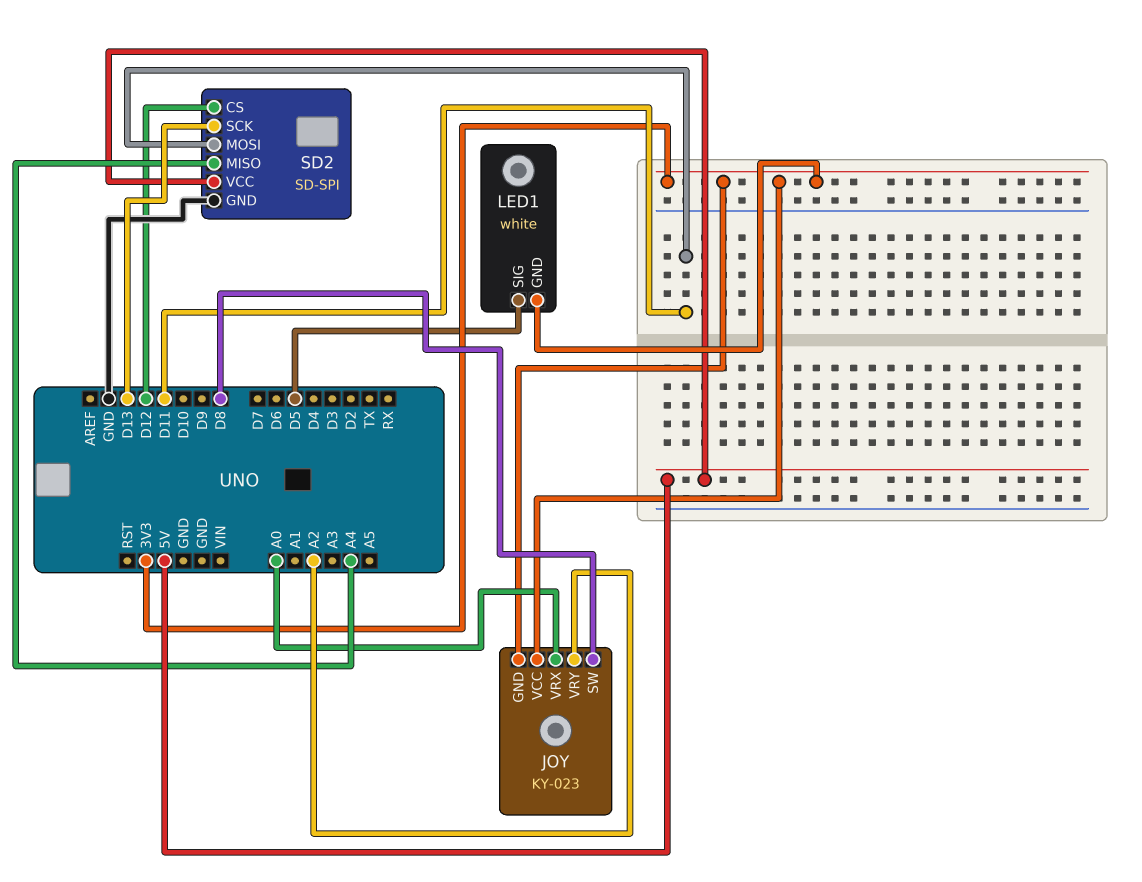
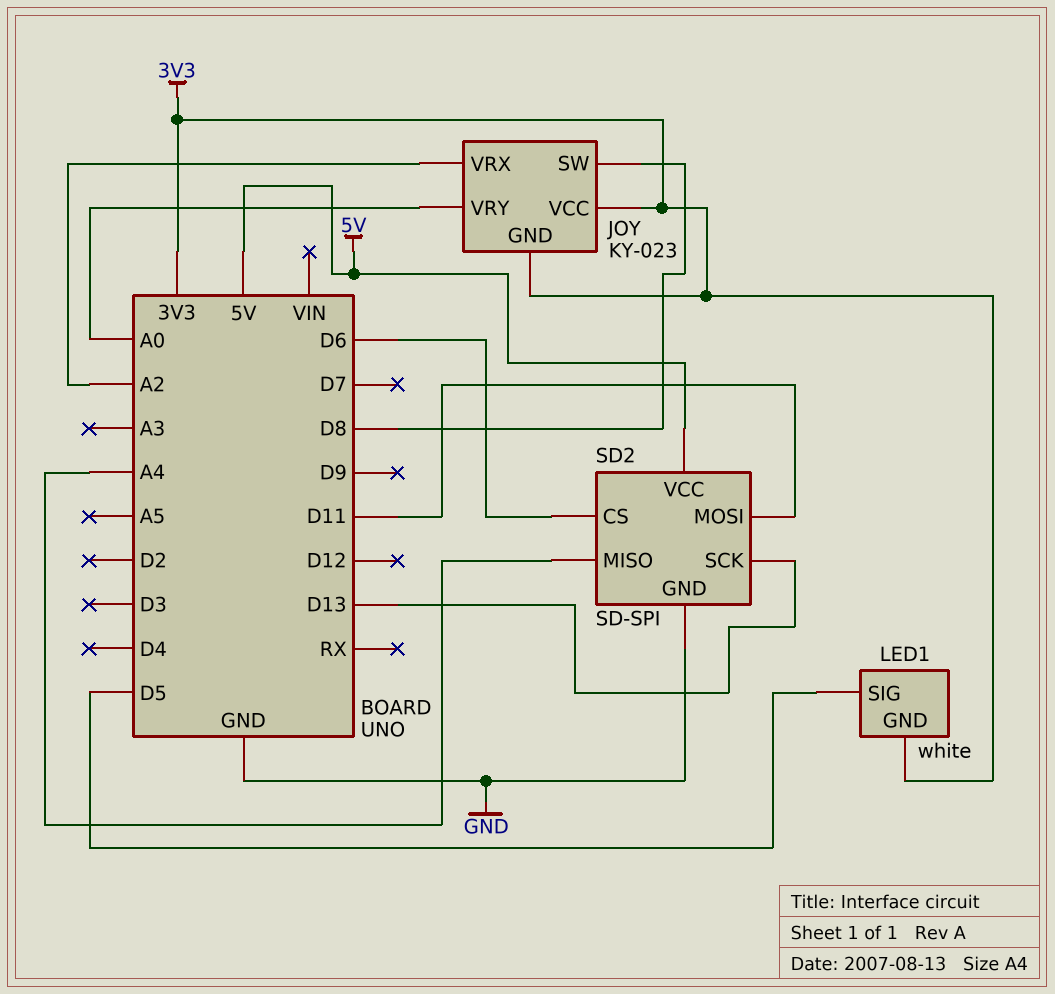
JOY pin VRX: A0 -> A2
JOY pin VRY: A2 -> A0
SD2 pin CS: D12 -> D6

